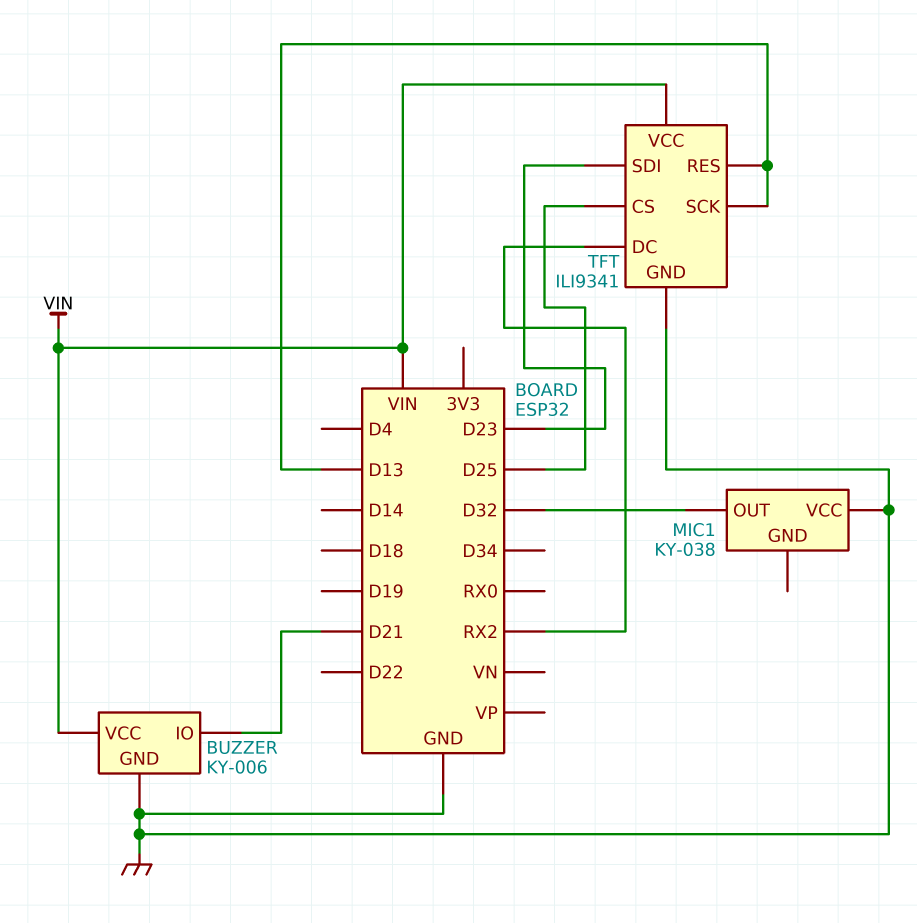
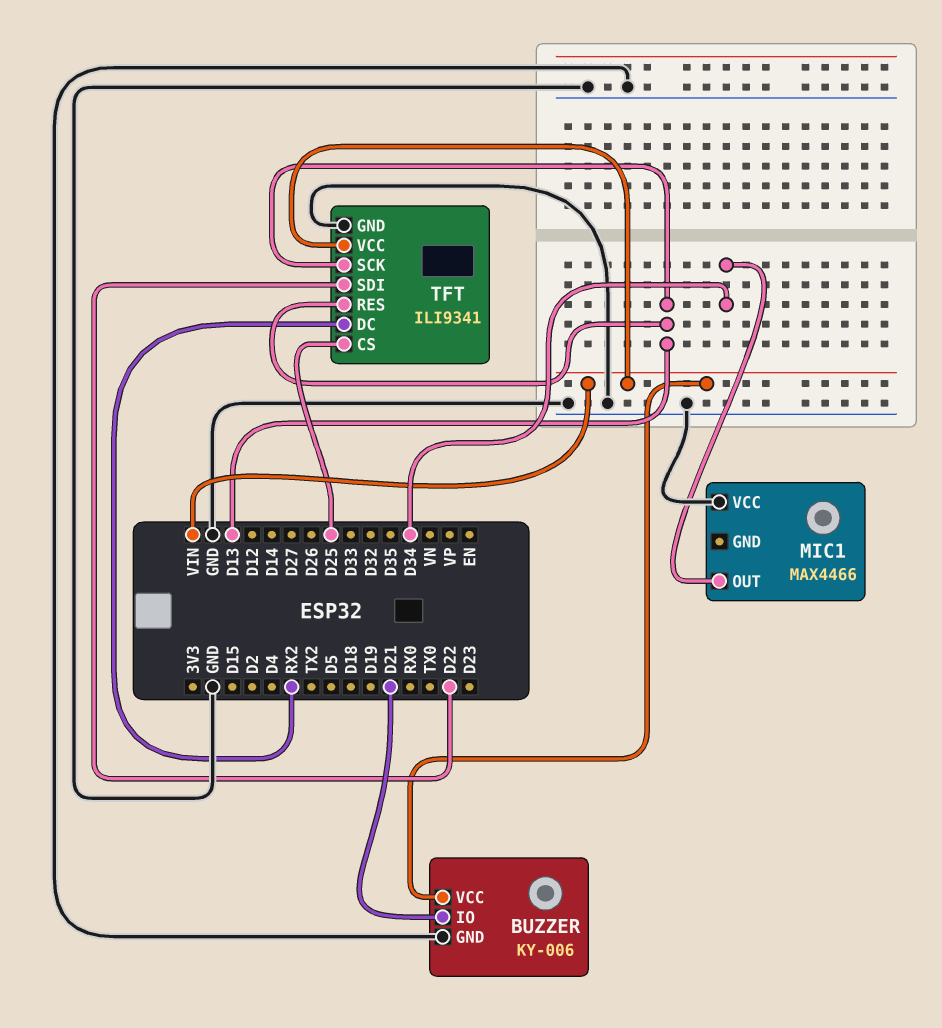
MIC1: KY-038 -> MAX4466
MIC1 pin OUT: D32 -> D34
TFT pin SDI: D23 -> D22

